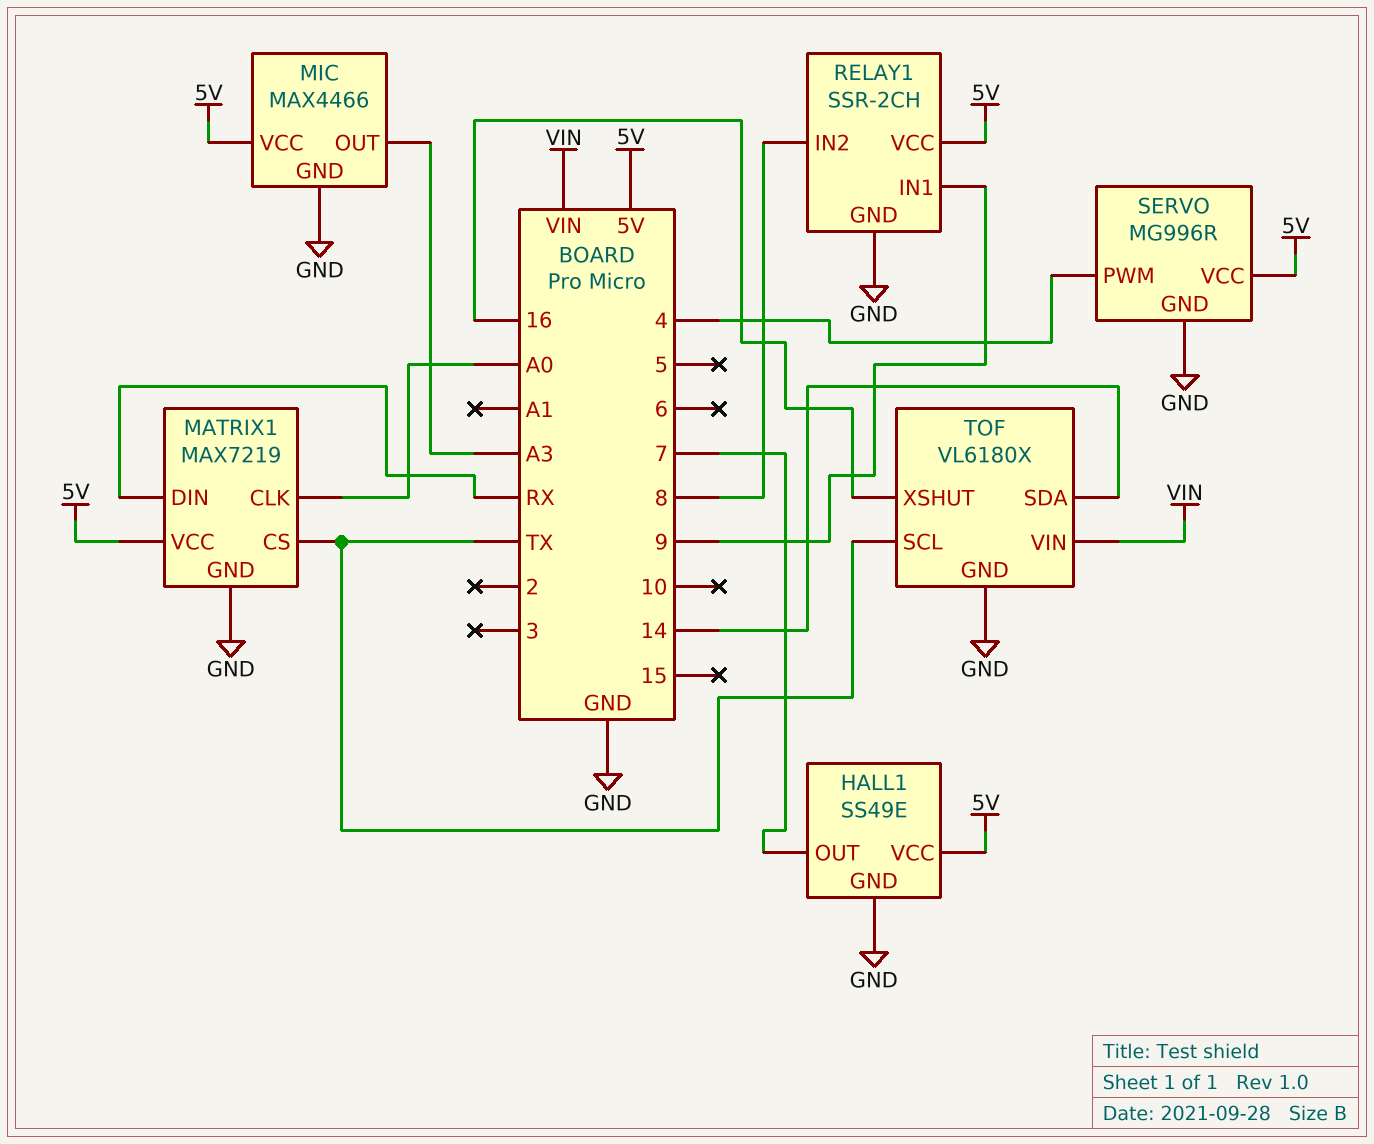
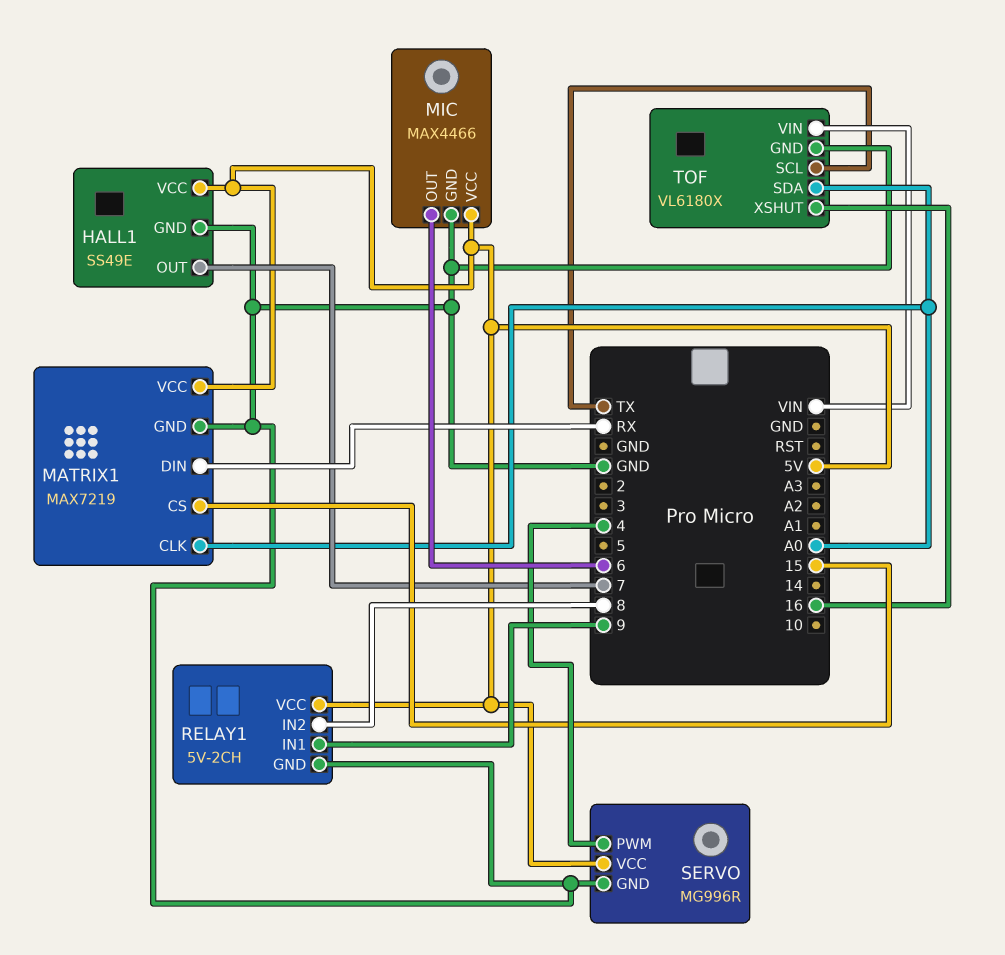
MATRIX1 pin CS: TX -> 15
MIC pin OUT: A3 -> 6
RELAY1: SSR-2CH -> 5V-2CH
TOF pin SDA: 14 -> A0

